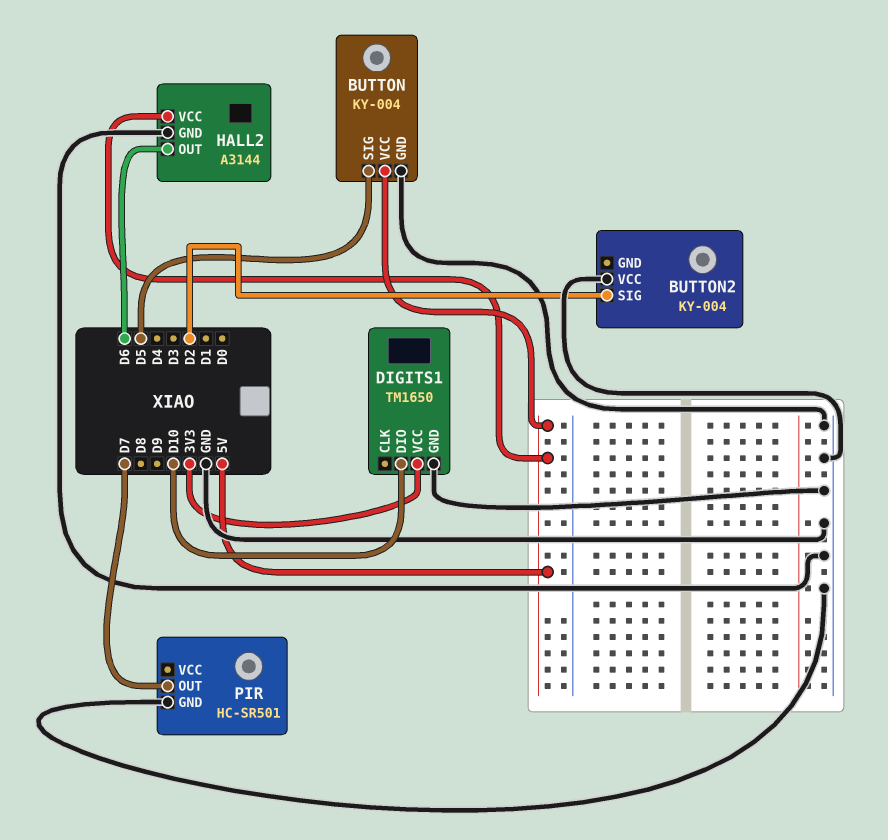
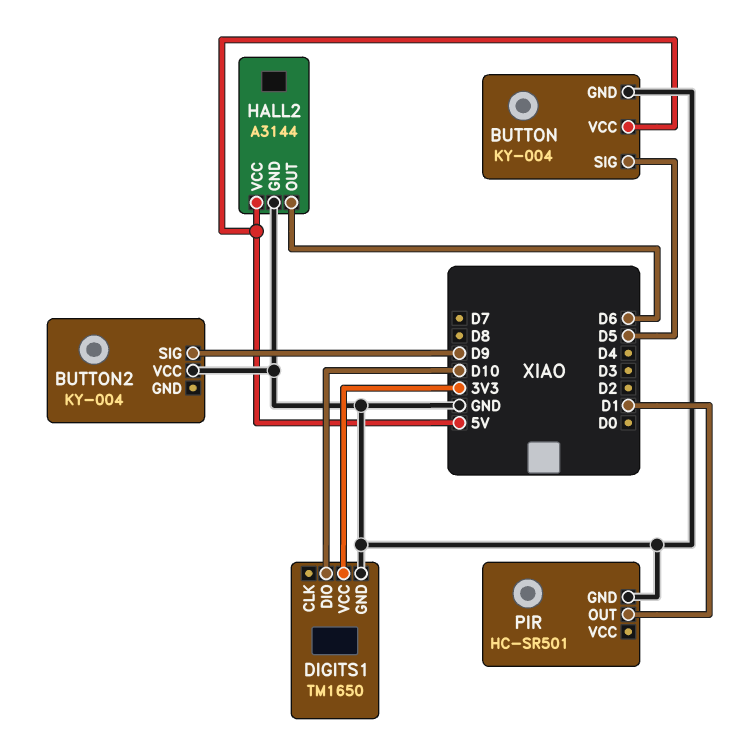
BUTTON2 pin SIG: D2 -> D9
PIR pin OUT: D7 -> D1

